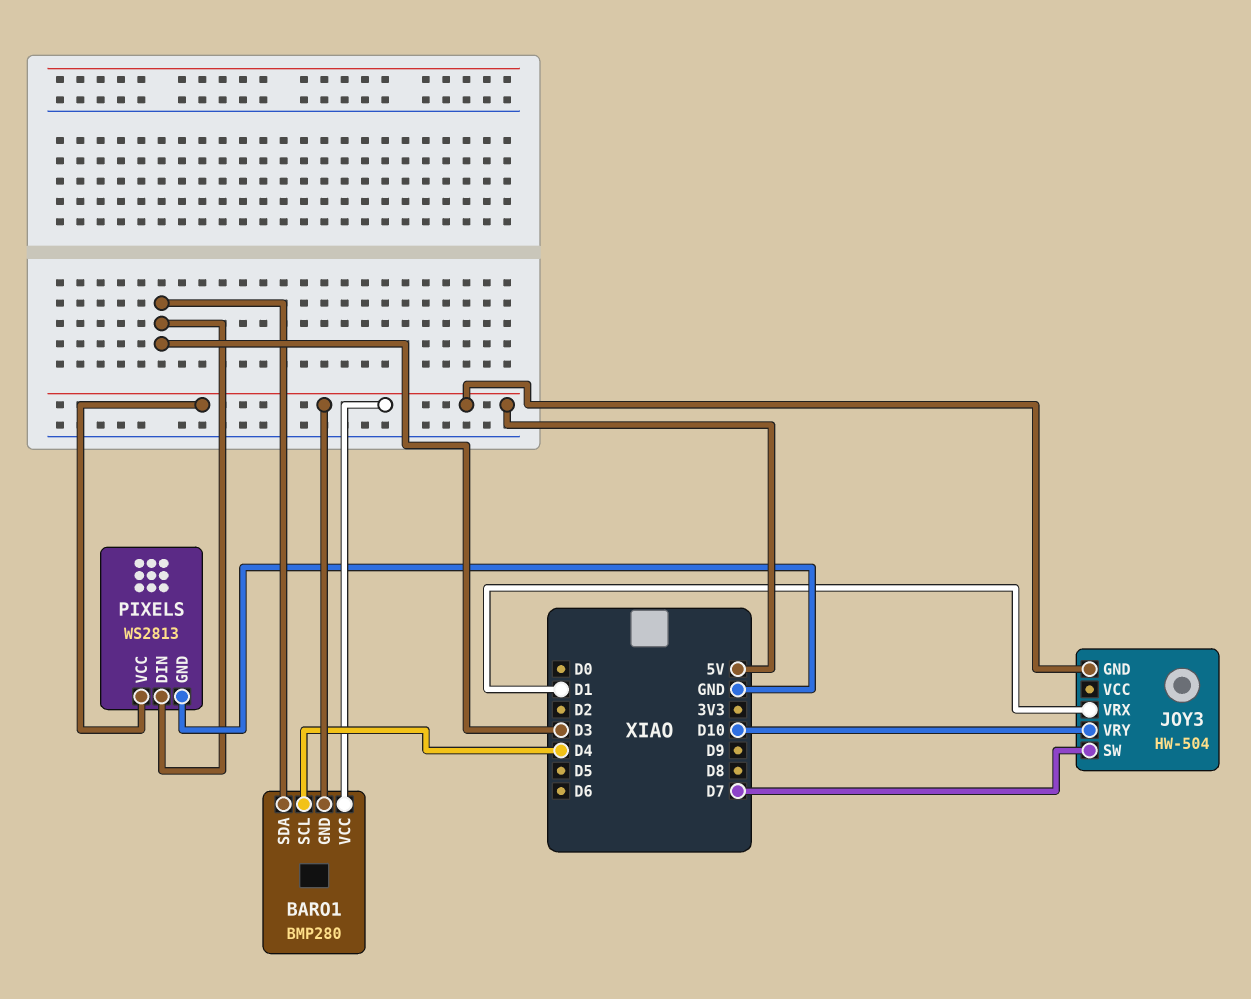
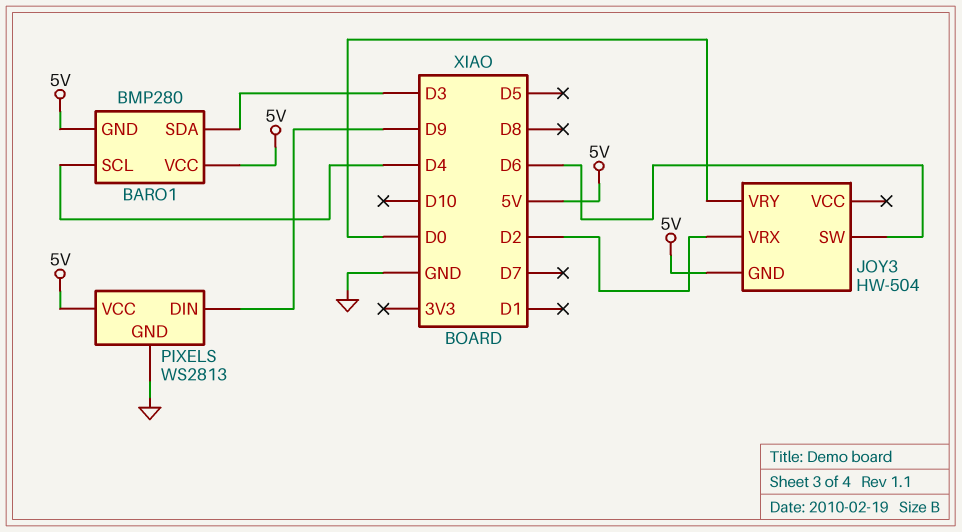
JOY3 pin SW: D7 -> D6
JOY3 pin VRX: D1 -> D2
JOY3 pin VRY: D10 -> D0
PIXELS pin DIN: D3 -> D9

